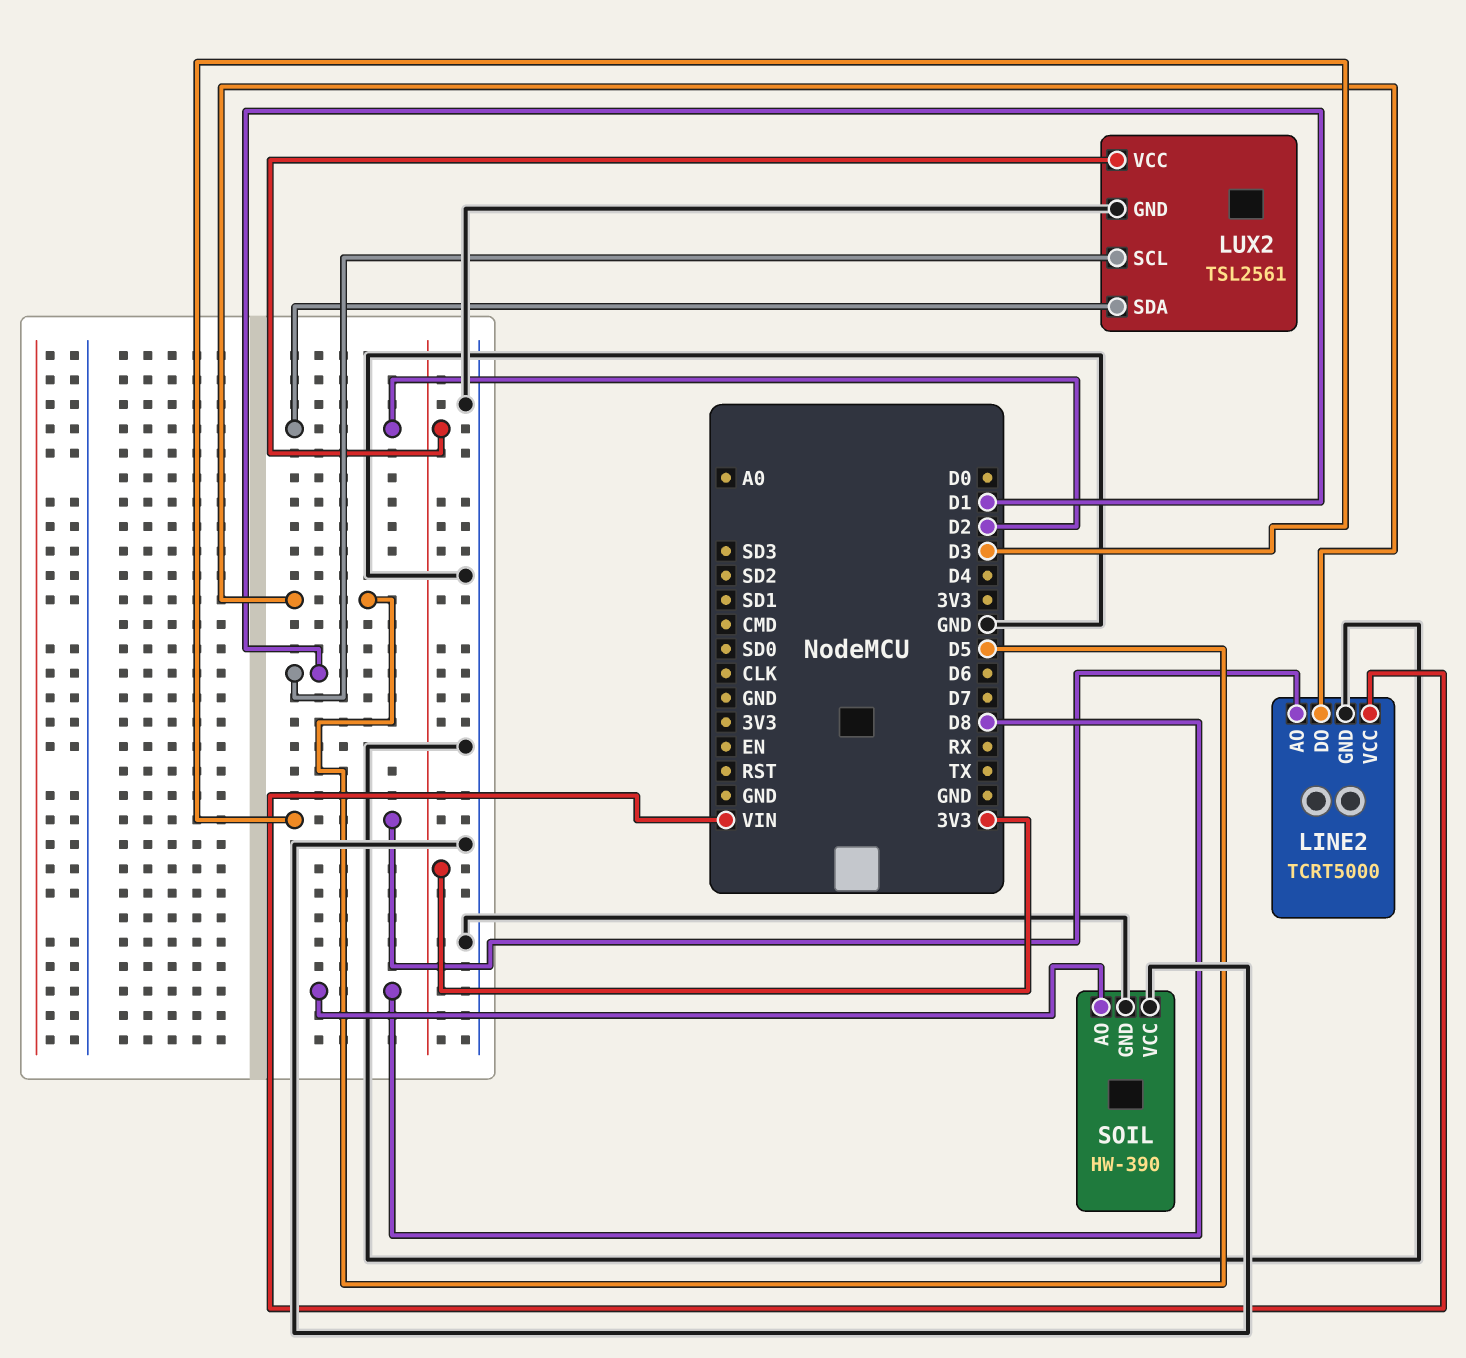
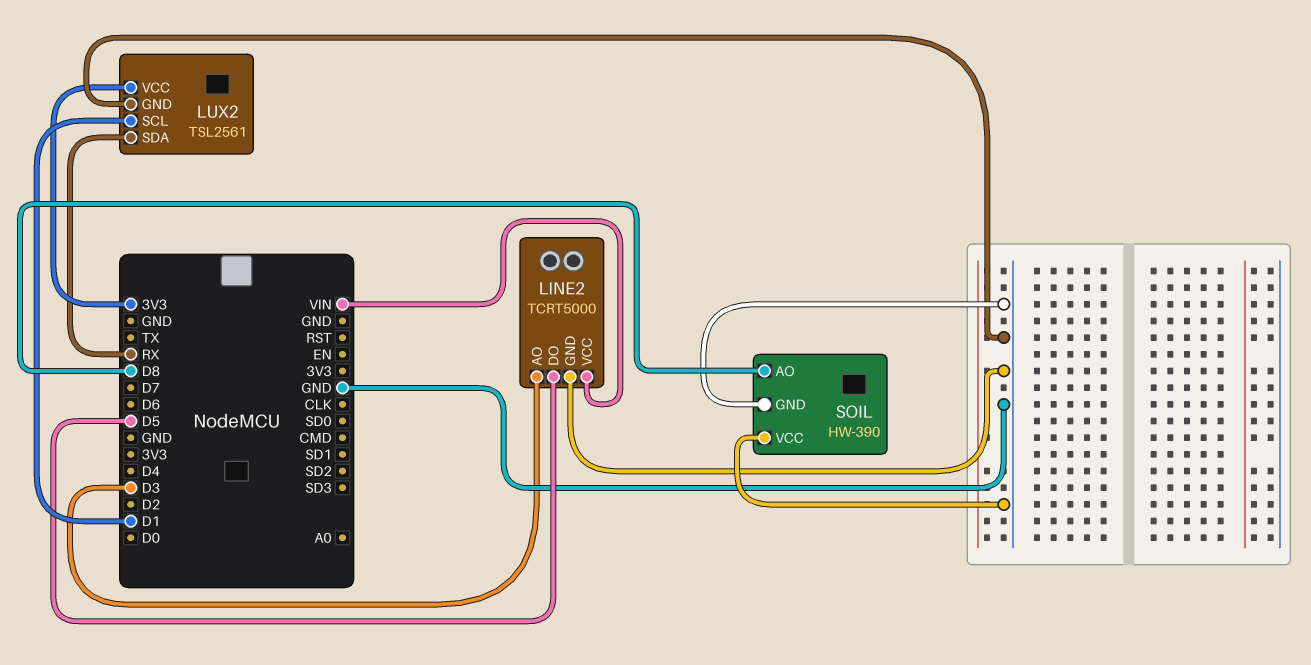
LUX2 pin SDA: D2 -> RX

